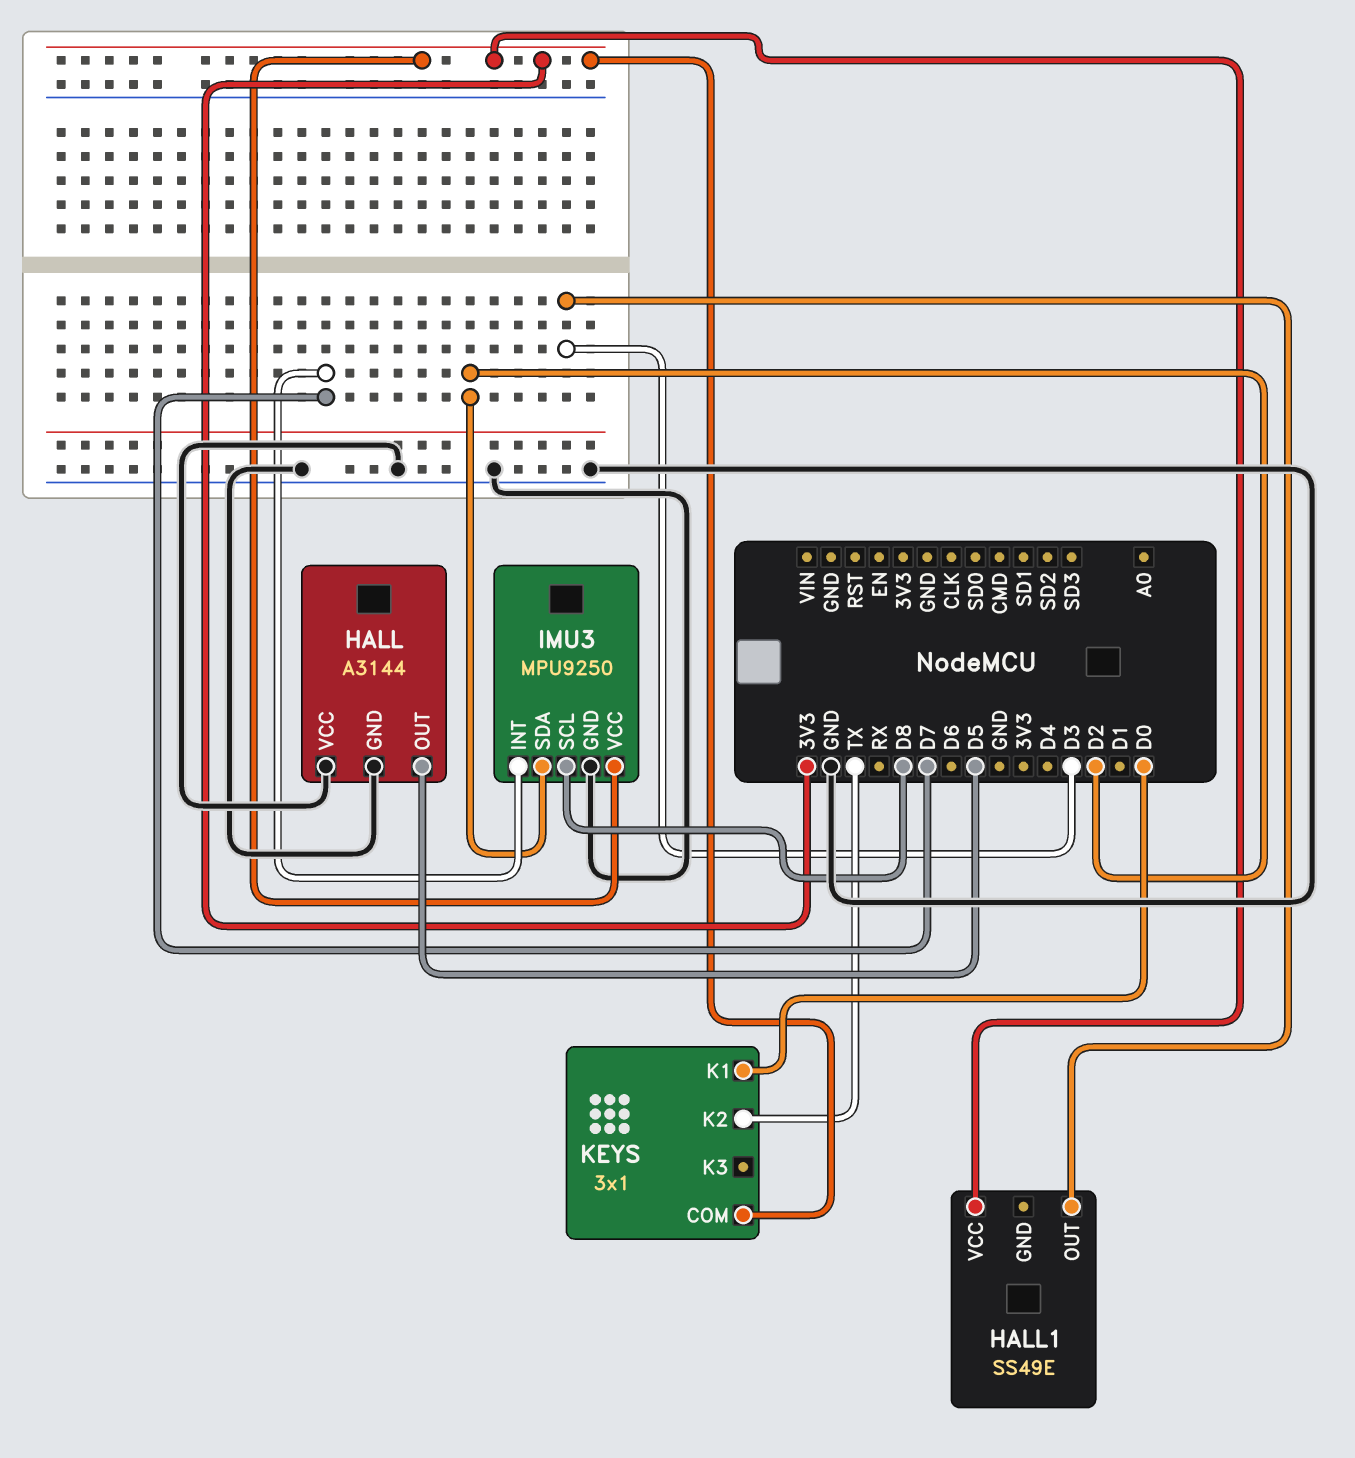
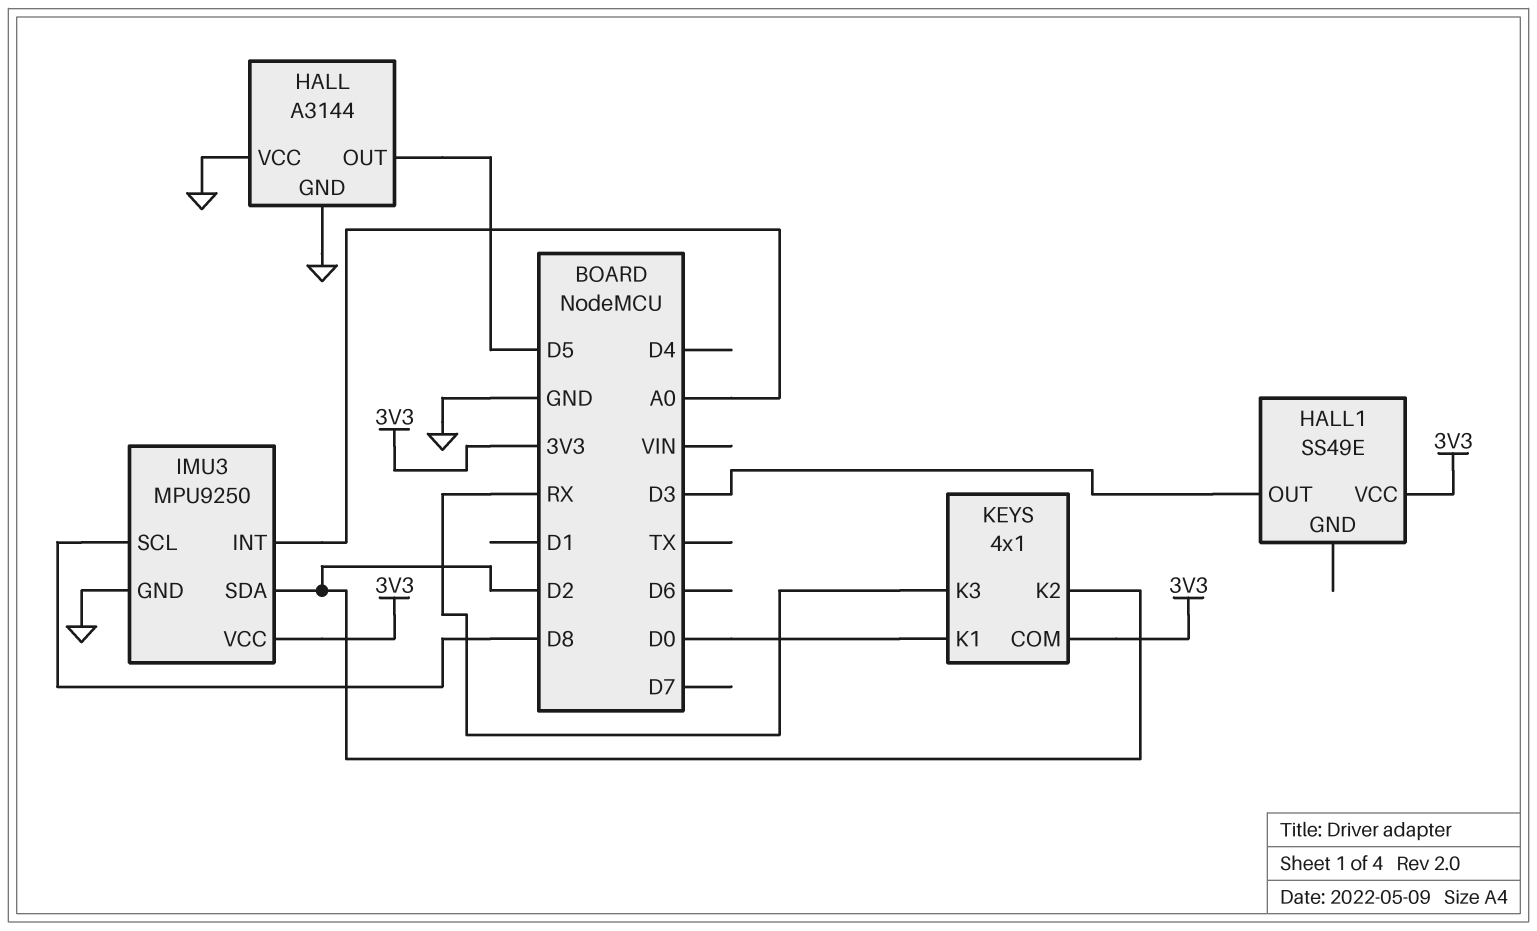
IMU3 pin INT: D7 -> A0
KEYS: 3x1 -> 4x1
KEYS pin K2: TX -> D2
KEYS pin K3: none -> RX

